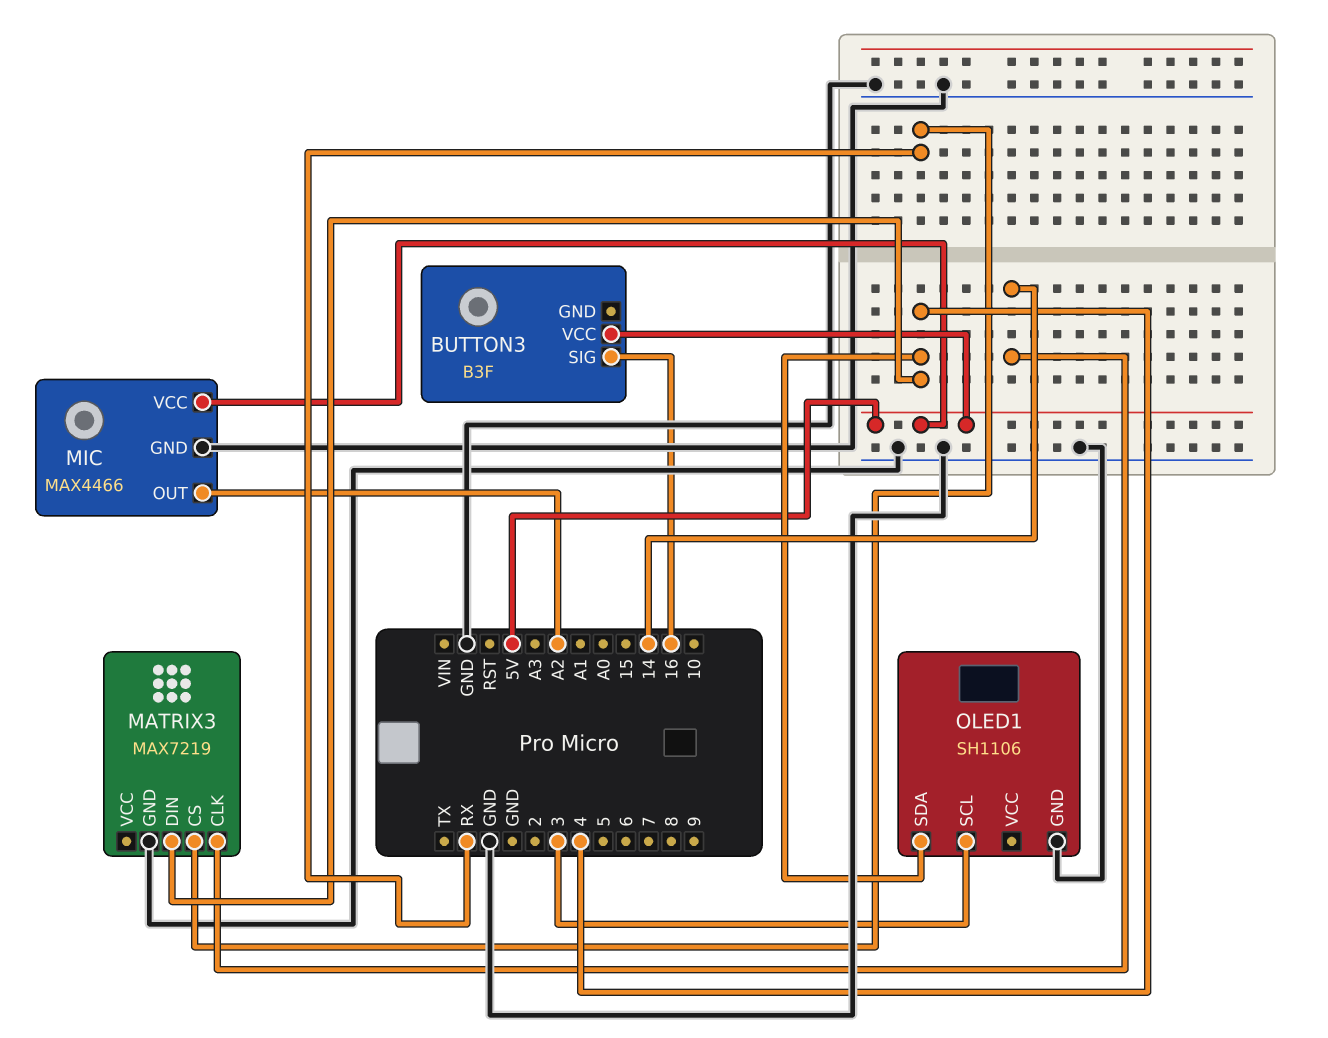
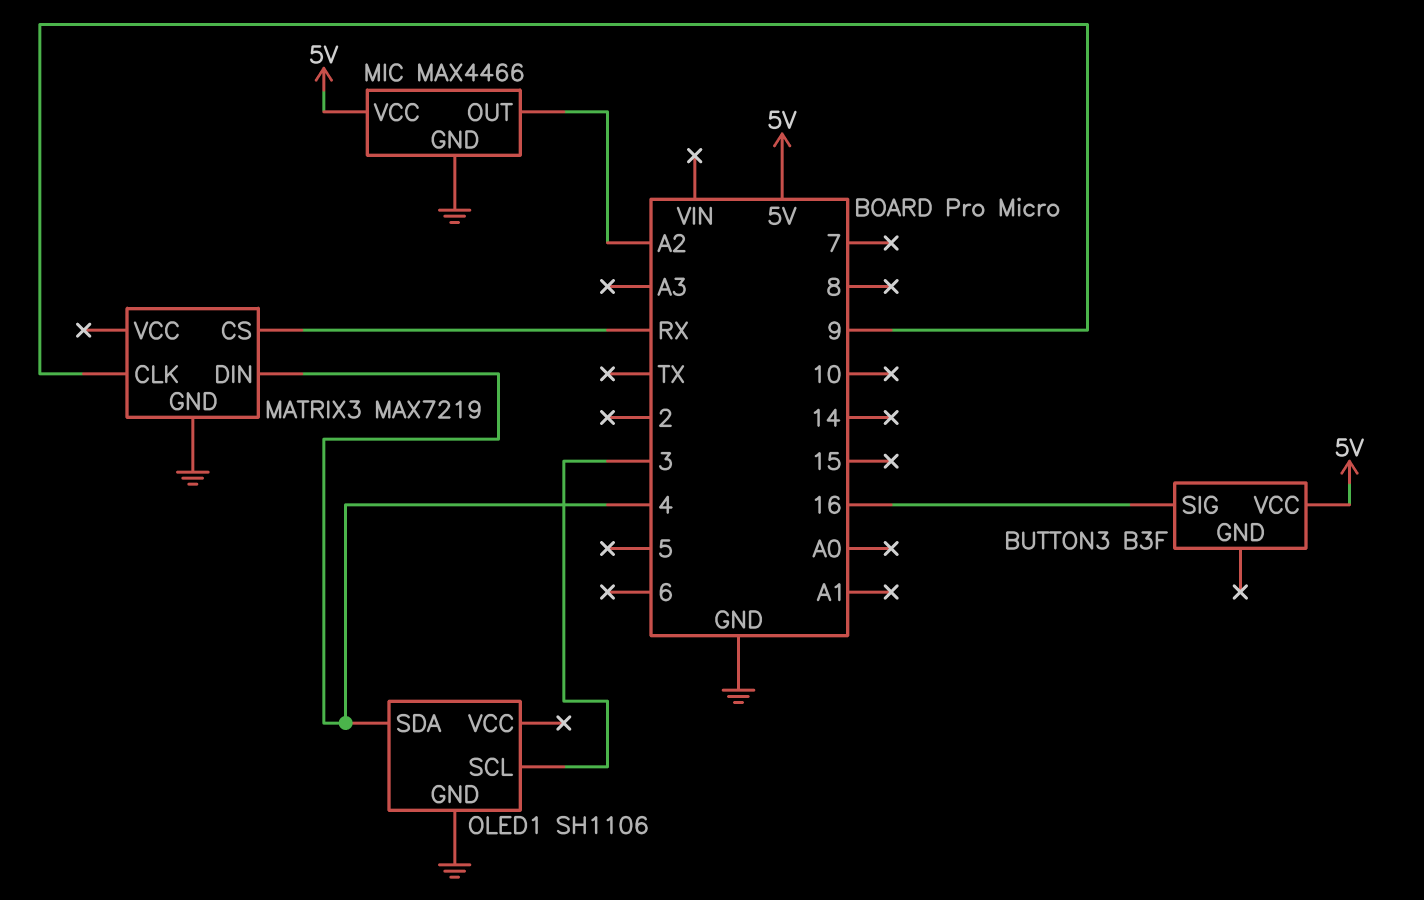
MATRIX3 pin CLK: 14 -> 9

